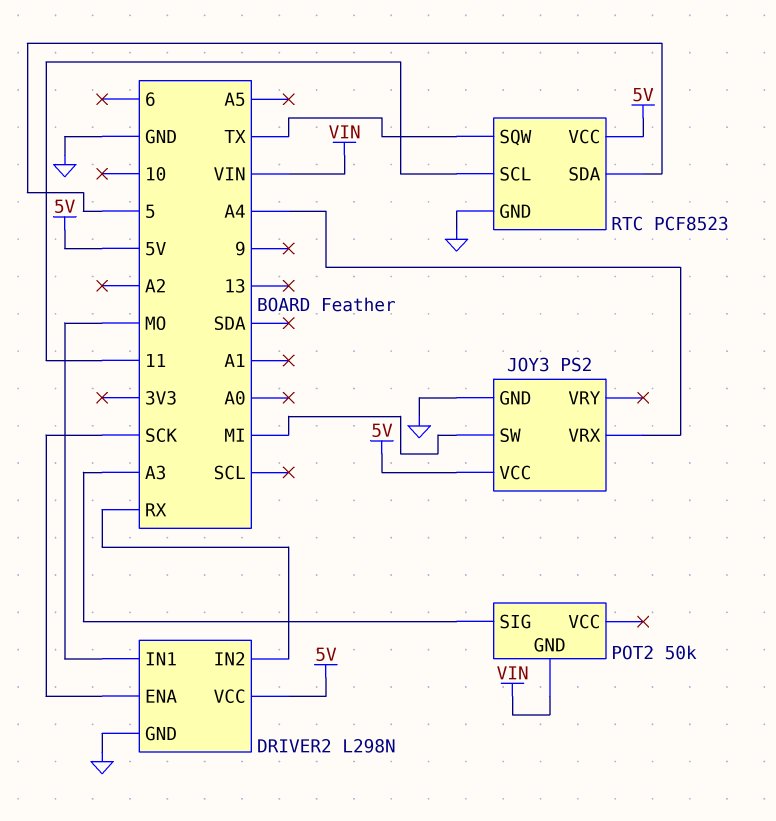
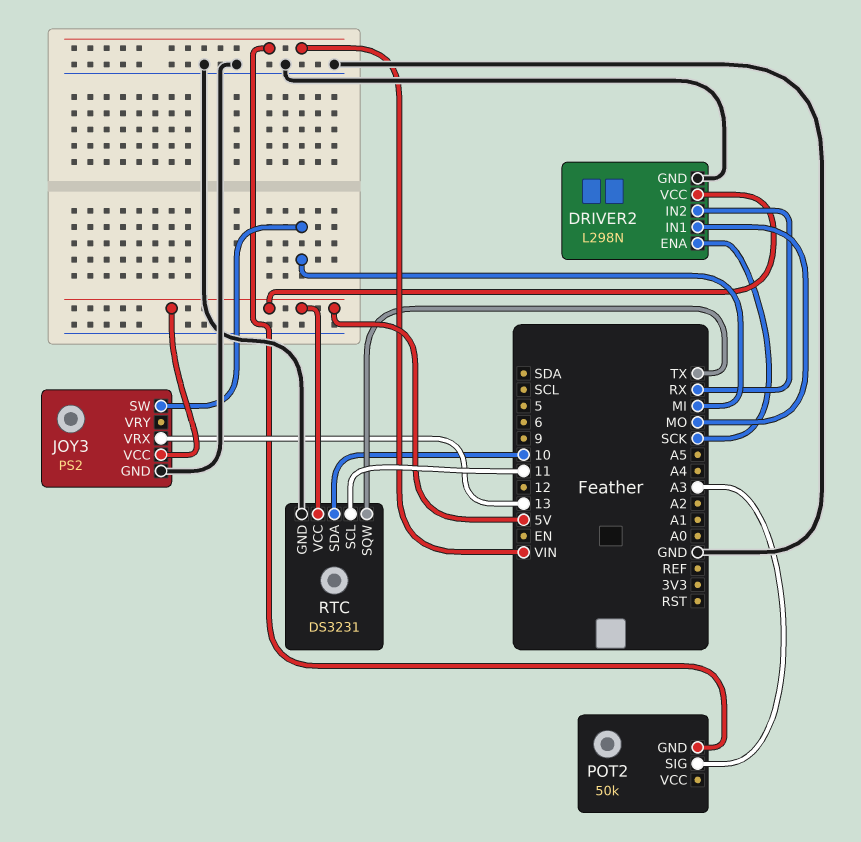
JOY3 pin VRX: A4 -> 13
RTC: PCF8523 -> DS3231
RTC pin SDA: 5 -> 10

